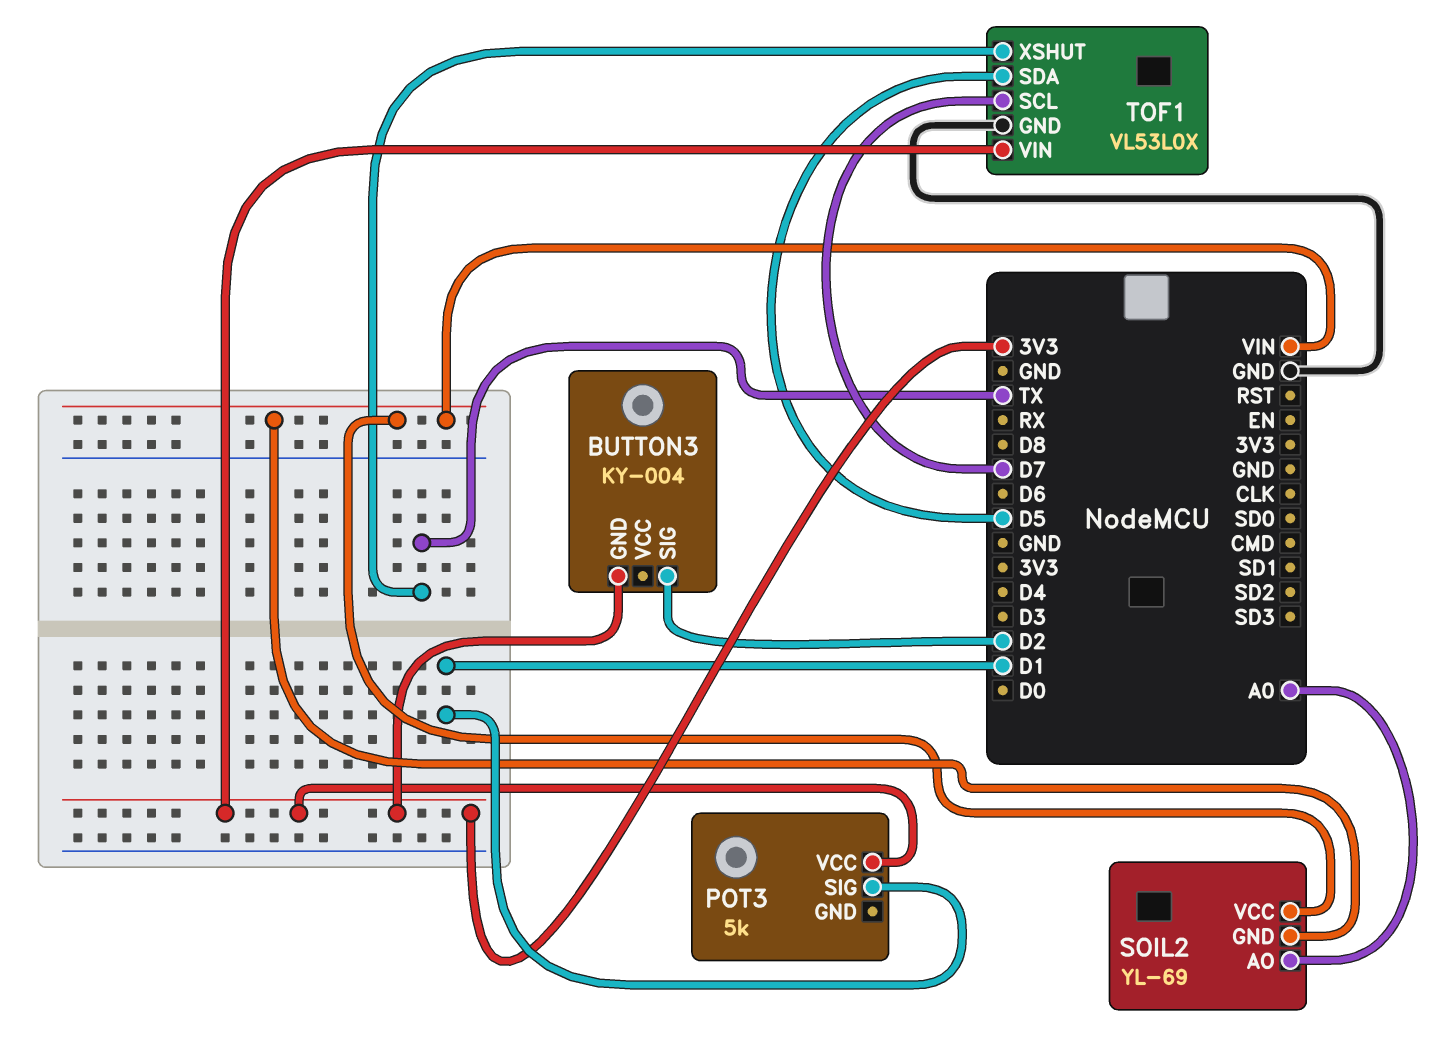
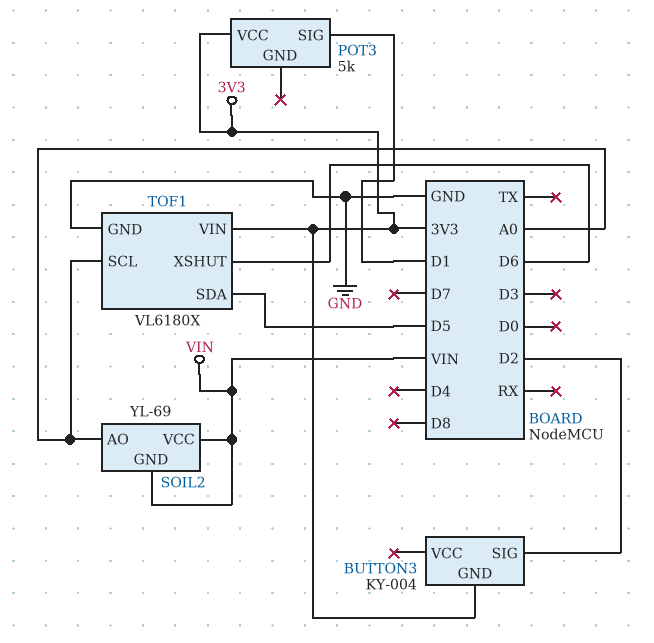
TOF1: VL53L0X -> VL6180X
TOF1 pin SCL: D7 -> A0
TOF1 pin XSHUT: TX -> D6

